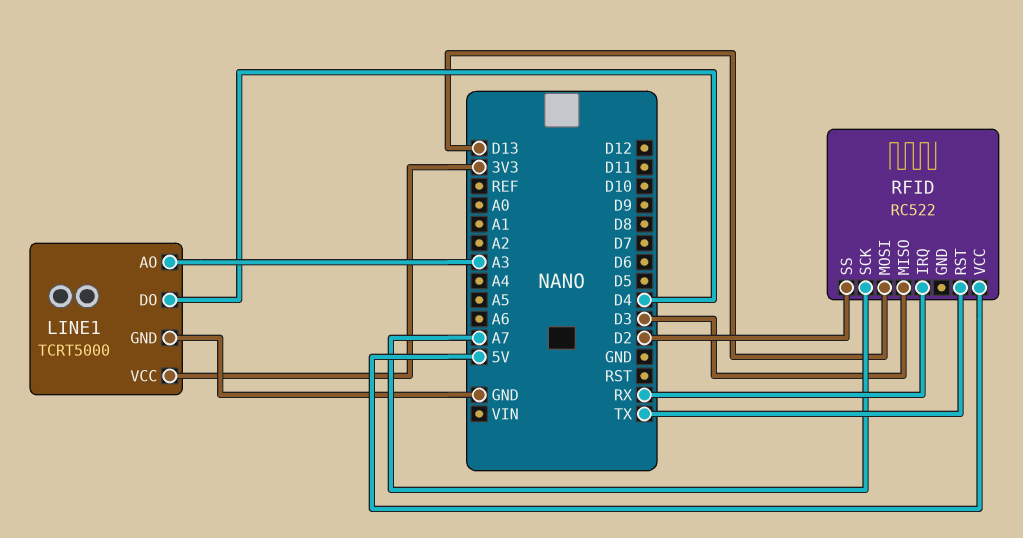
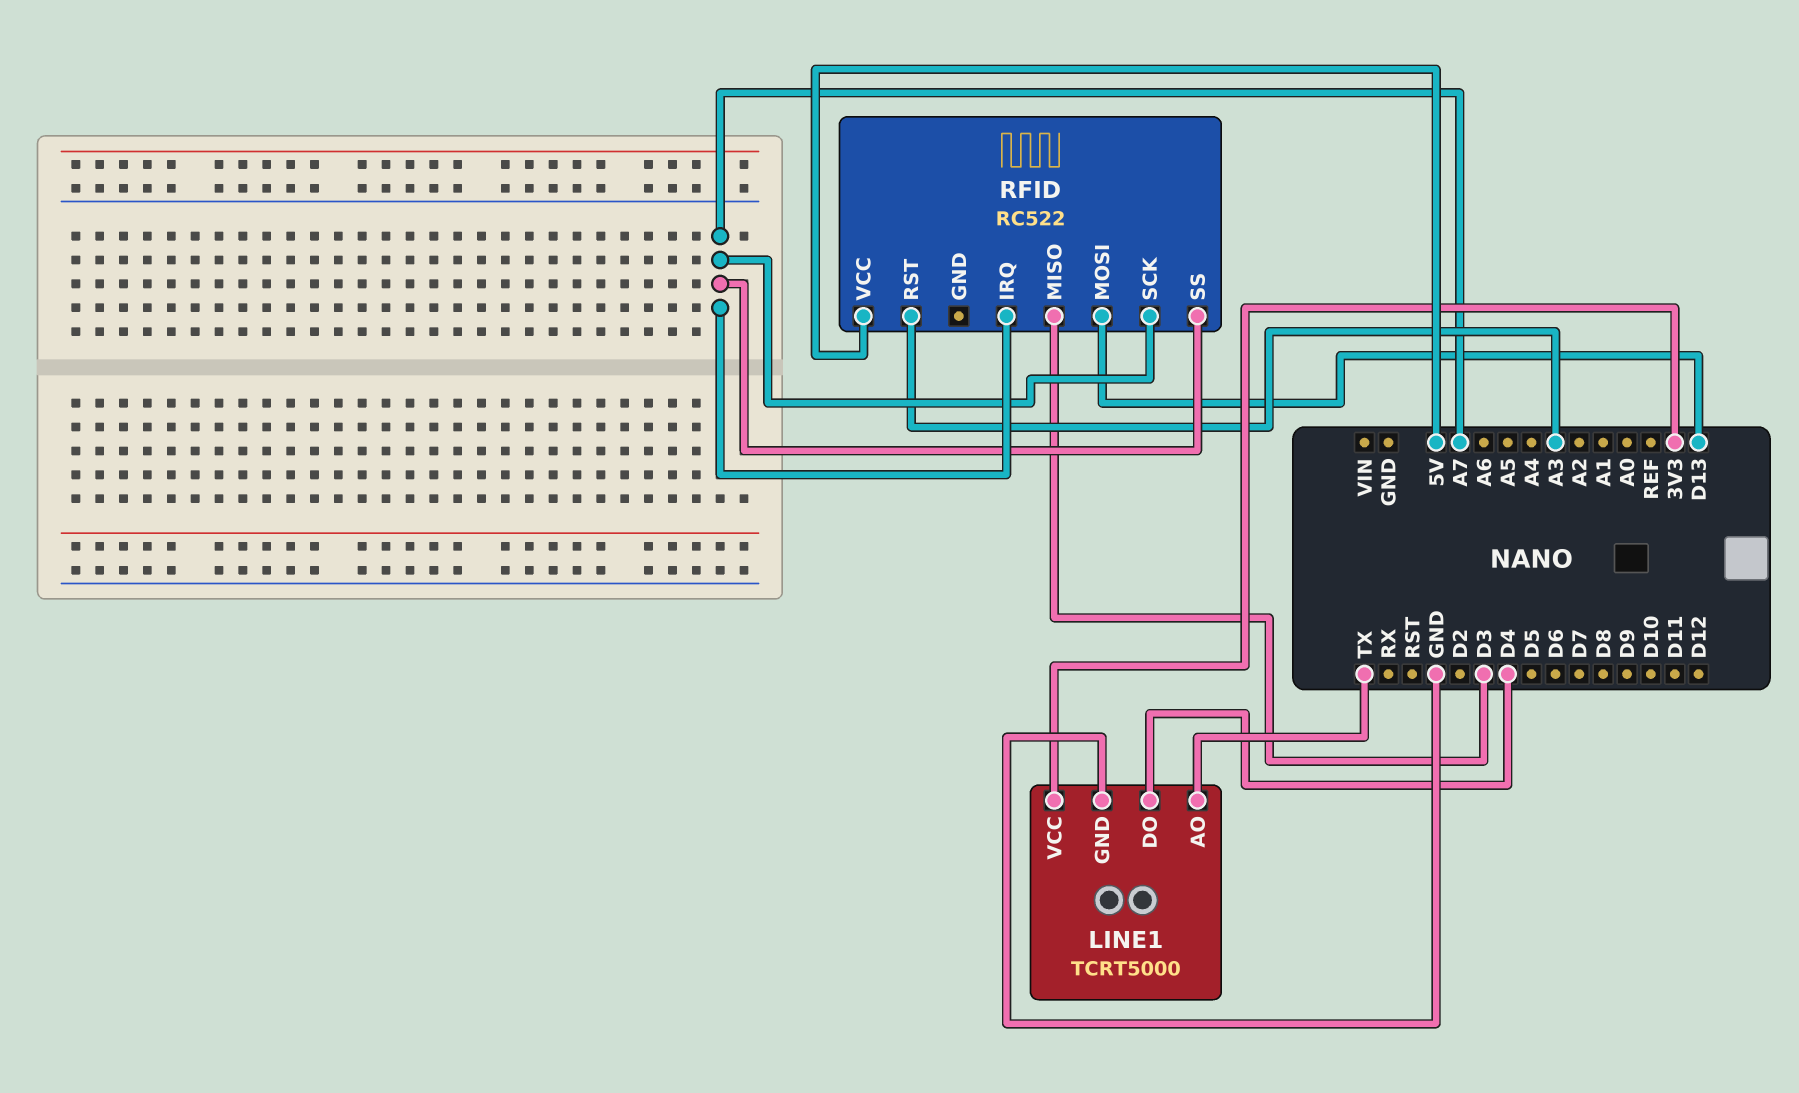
LINE1 pin AO: A3 -> TX
RFID pin IRQ: RX -> A7
RFID pin RST: TX -> A3
RFID pin SS: D2 -> A7

